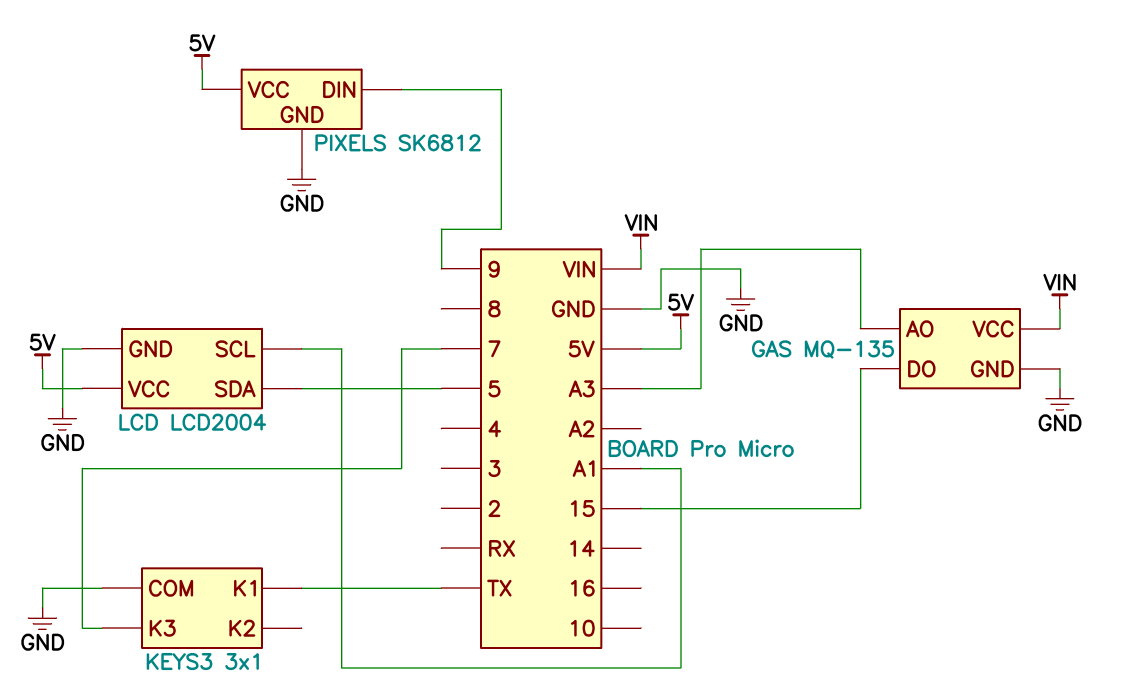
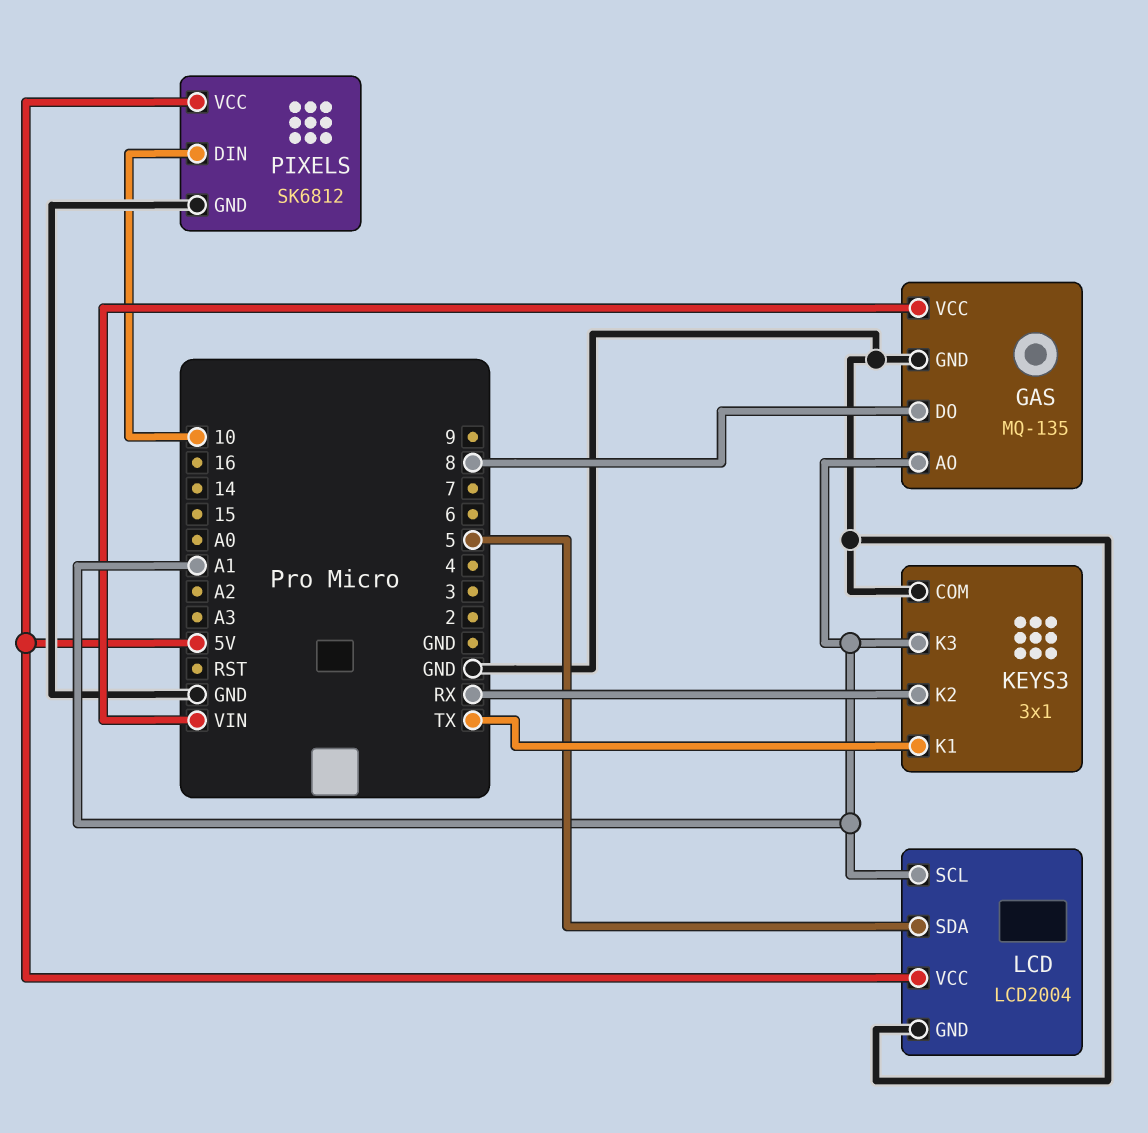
GAS pin AO: A3 -> A1
GAS pin DO: 15 -> 8
KEYS3 pin K2: none -> RX
KEYS3 pin K3: 7 -> A1
PIXELS pin DIN: 9 -> 10

